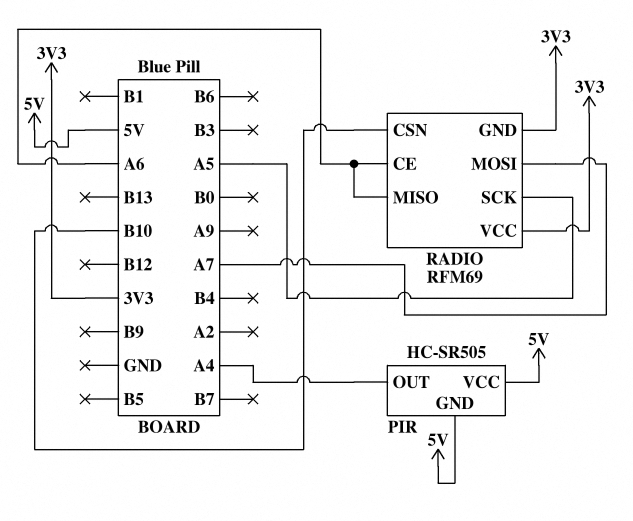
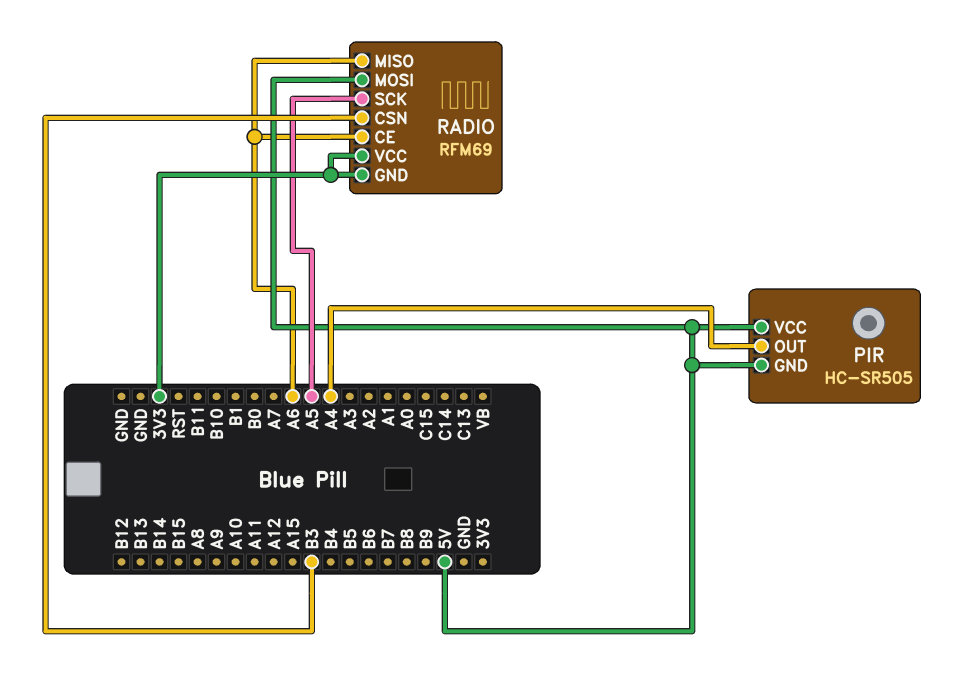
RADIO pin CSN: B10 -> B3
RADIO pin MOSI: A7 -> 5V

